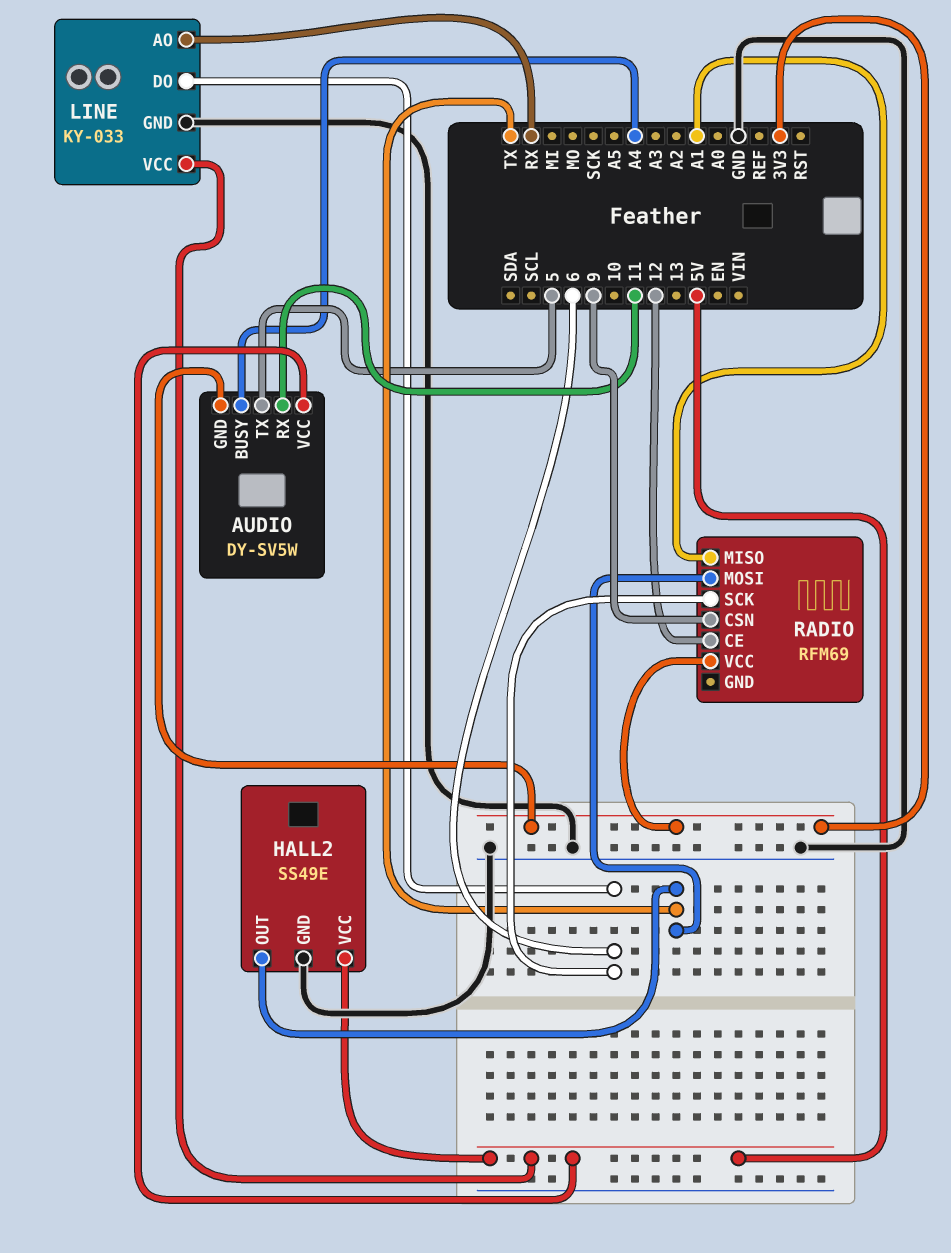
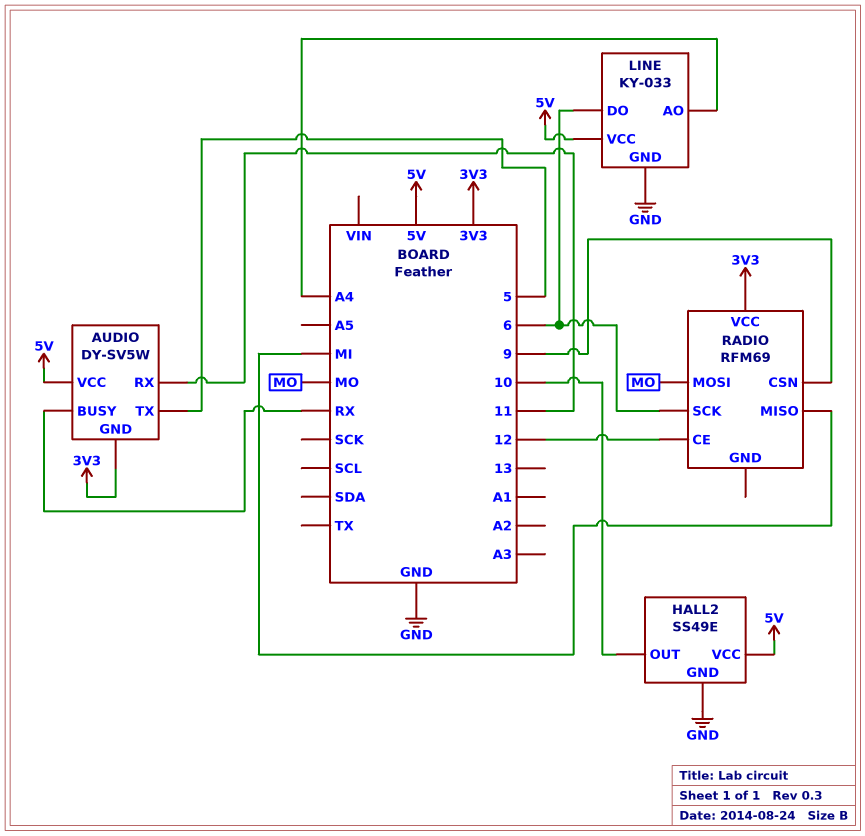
AUDIO pin BUSY: A4 -> RX
HALL2 pin OUT: TX -> 10
LINE pin AO: RX -> A4
RADIO pin MISO: A1 -> MI
RADIO pin MOSI: TX -> MO

